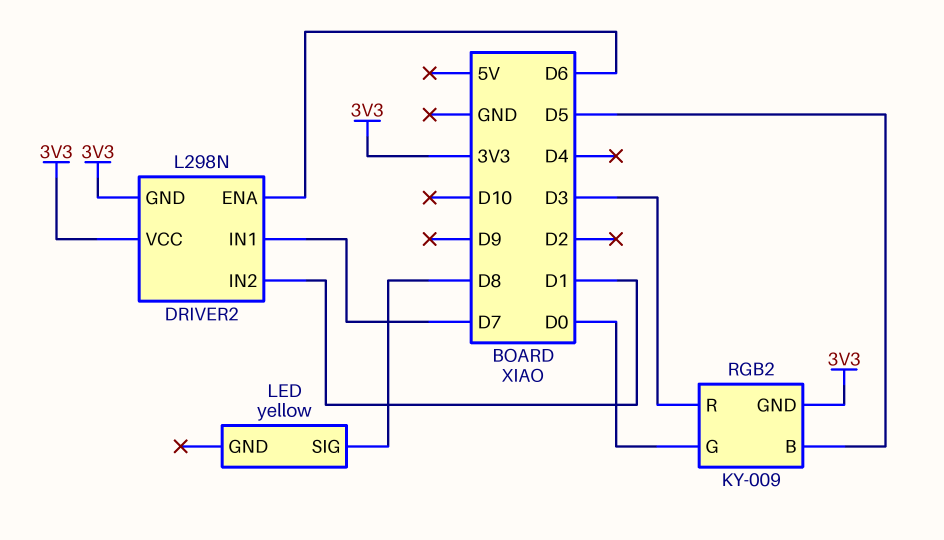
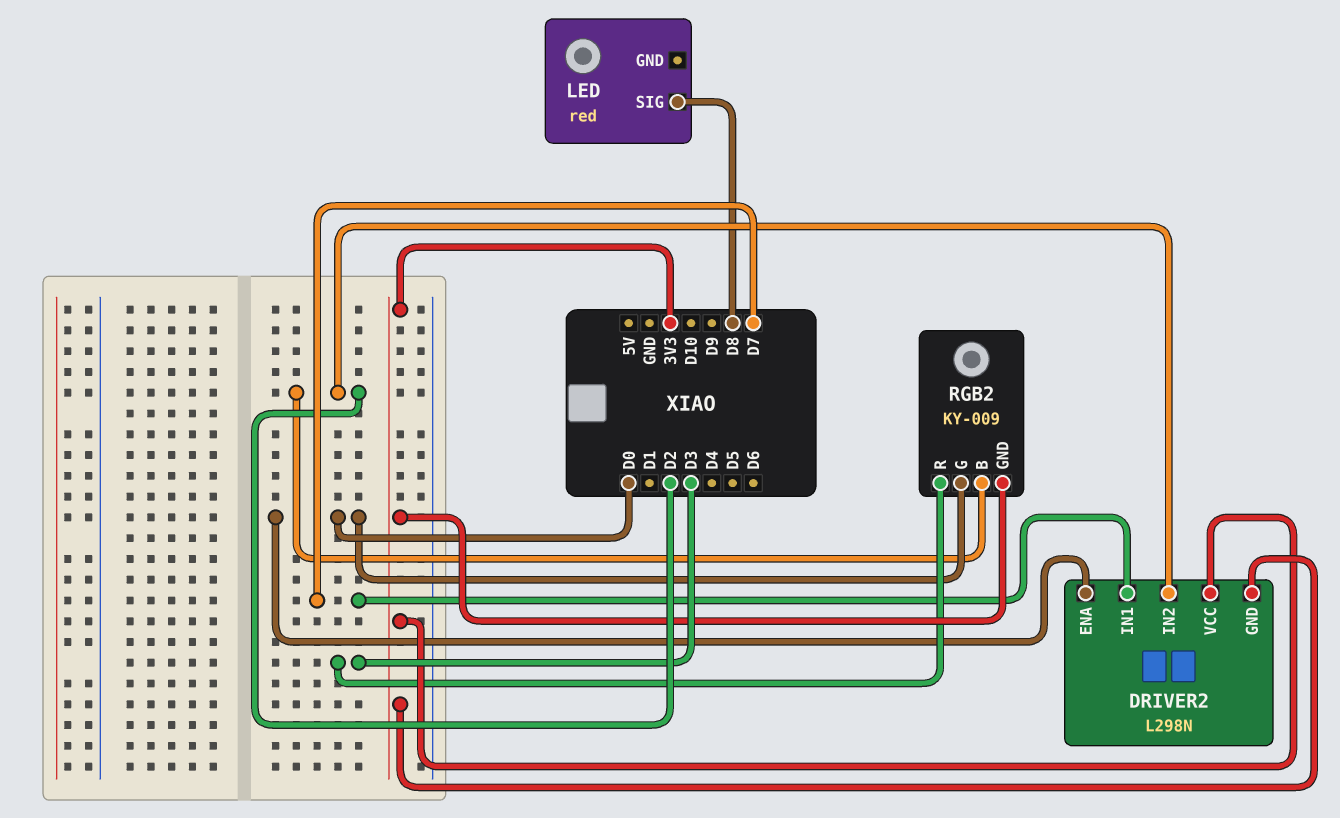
DRIVER2 pin ENA: D6 -> D0
DRIVER2 pin IN2: D1 -> D2
LED: yellow -> red
RGB2 pin B: D5 -> D2

